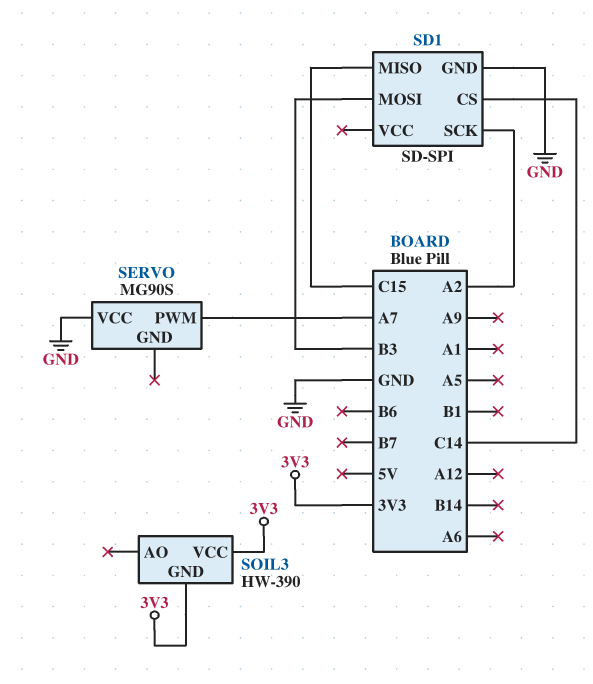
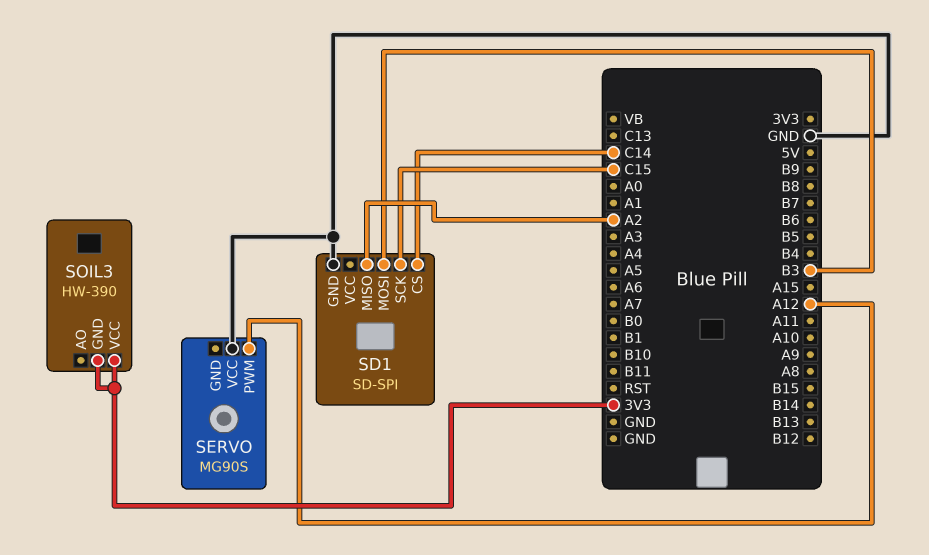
SD1 pin MISO: C15 -> A2
SD1 pin SCK: A2 -> C15
SERVO pin PWM: A7 -> A12

